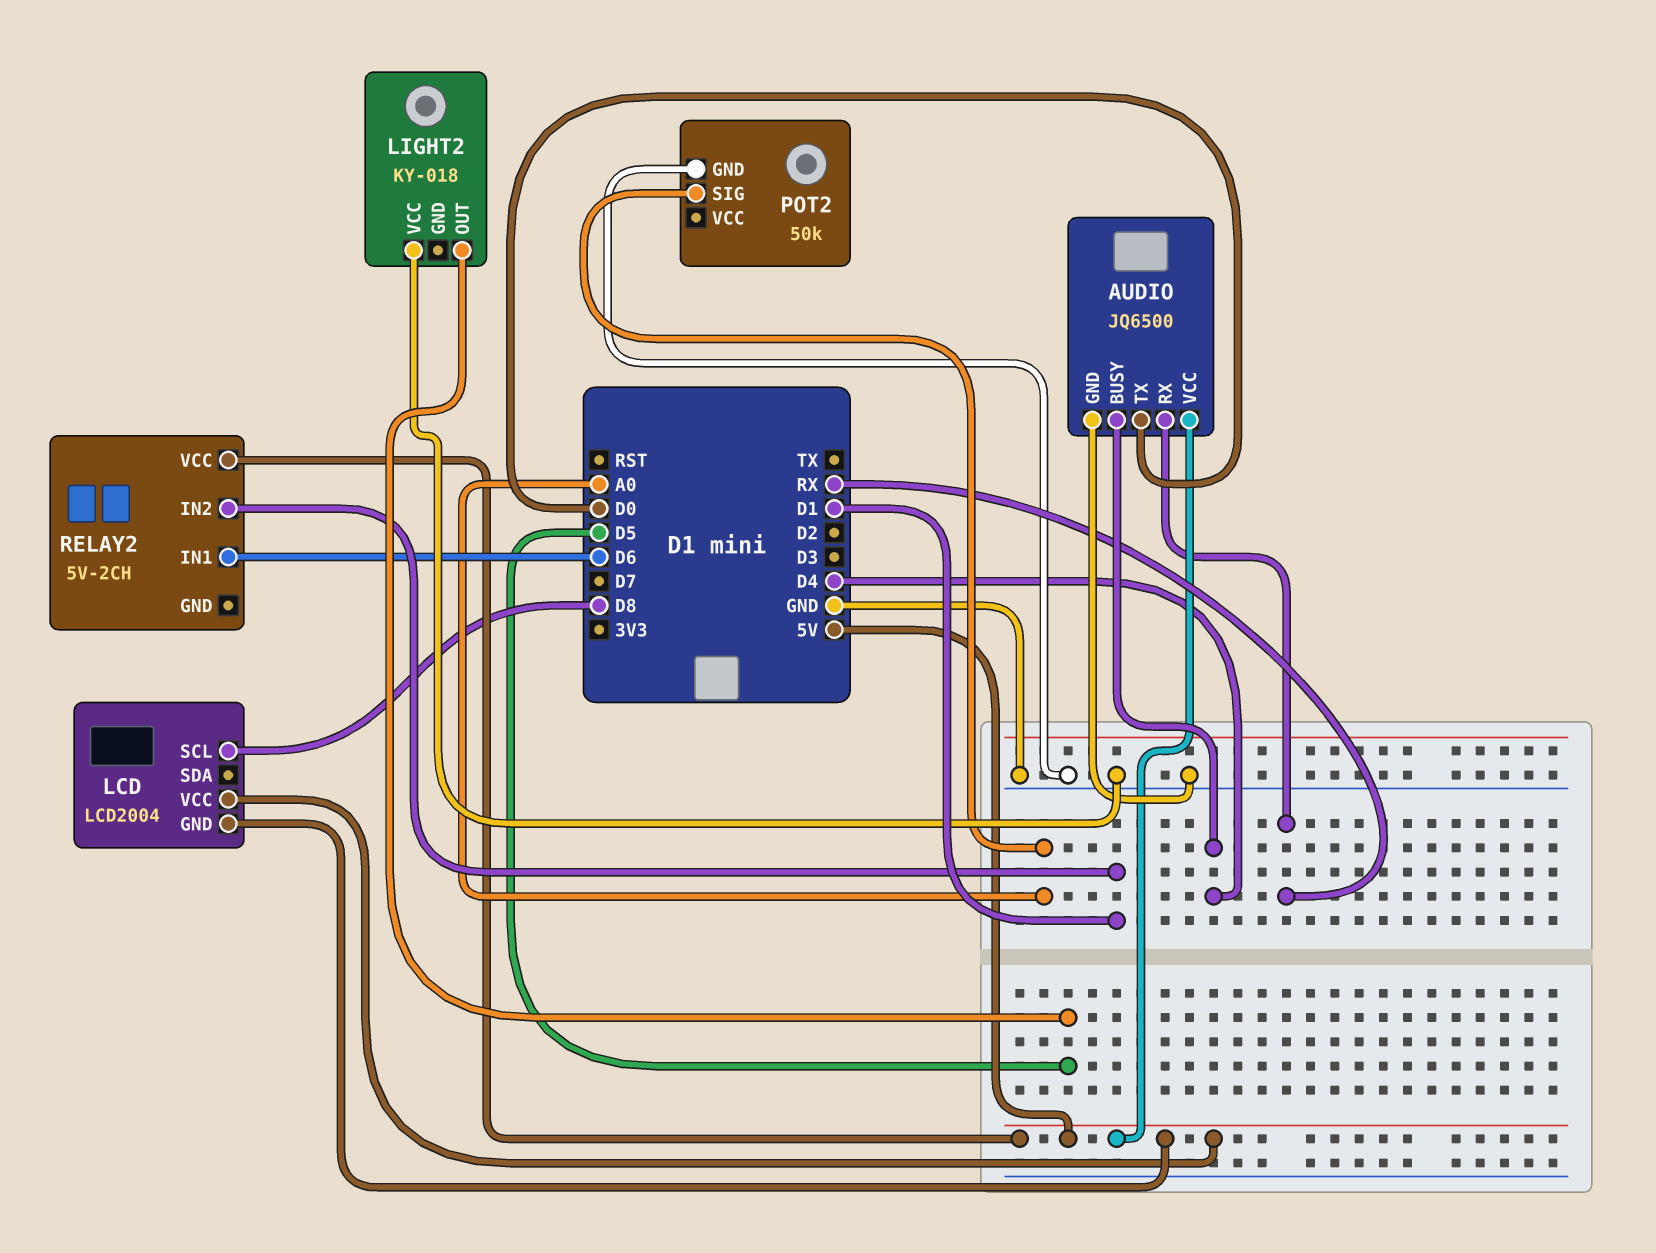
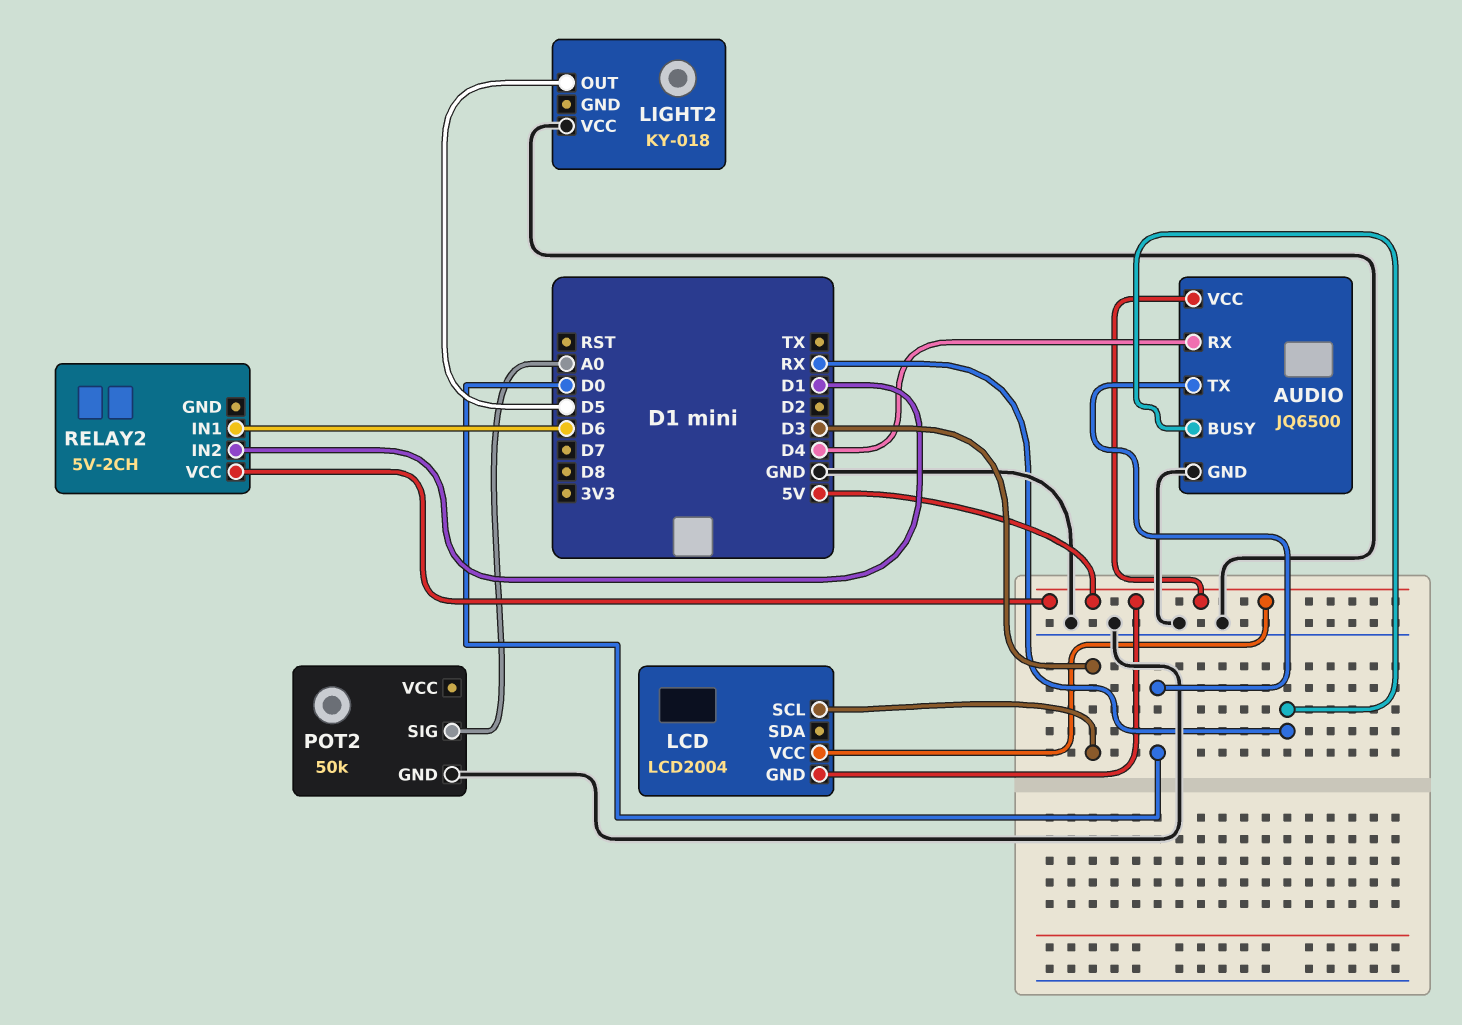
AUDIO pin BUSY: D4 -> RX
AUDIO pin RX: RX -> D4
LCD pin SCL: D8 -> D3

